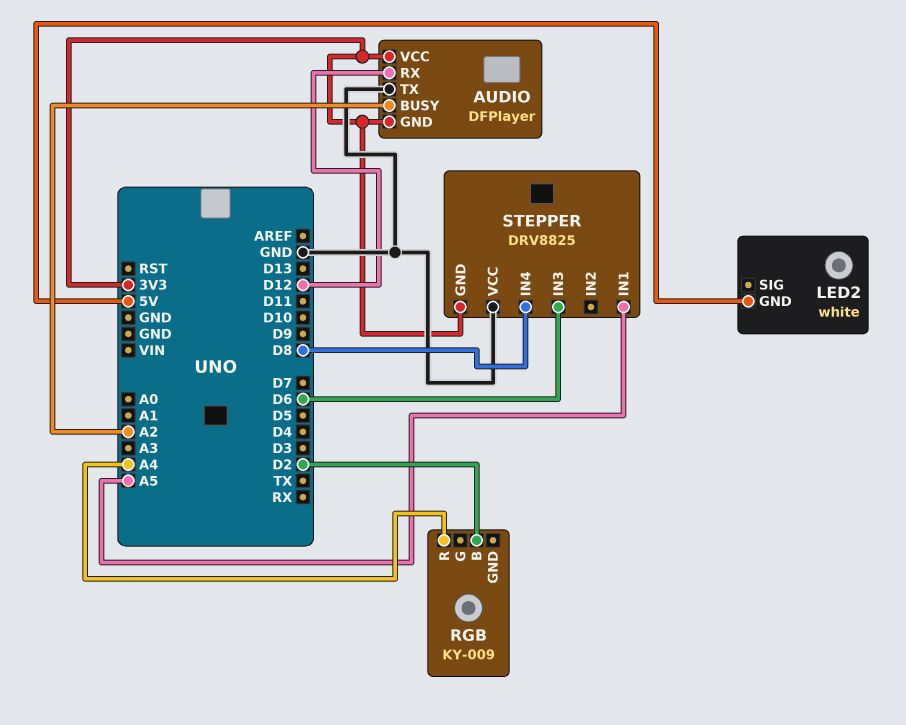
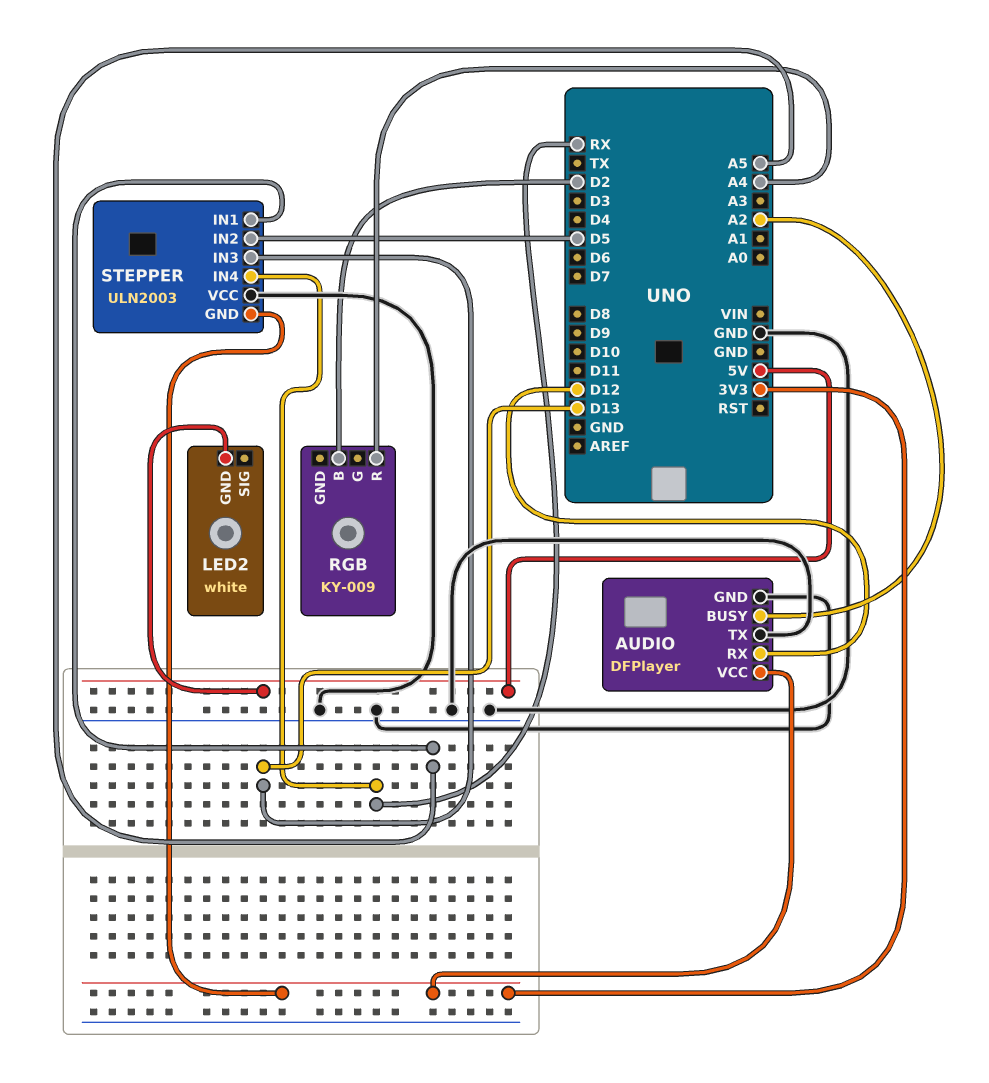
AUDIO pin GND: 3V3 -> GND
STEPPER: DRV8825 -> ULN2003
STEPPER pin IN2: none -> D5
STEPPER pin IN3: D6 -> D13
STEPPER pin IN4: D8 -> RX

